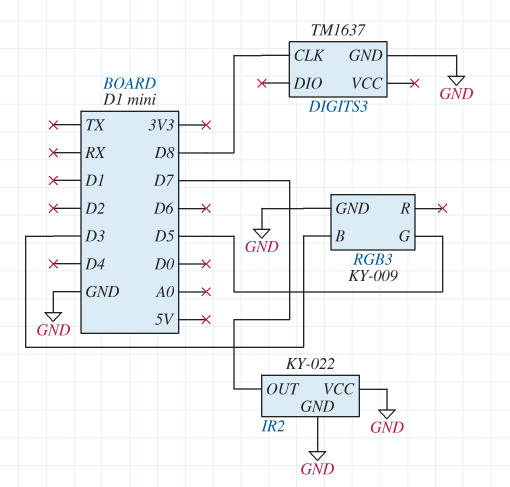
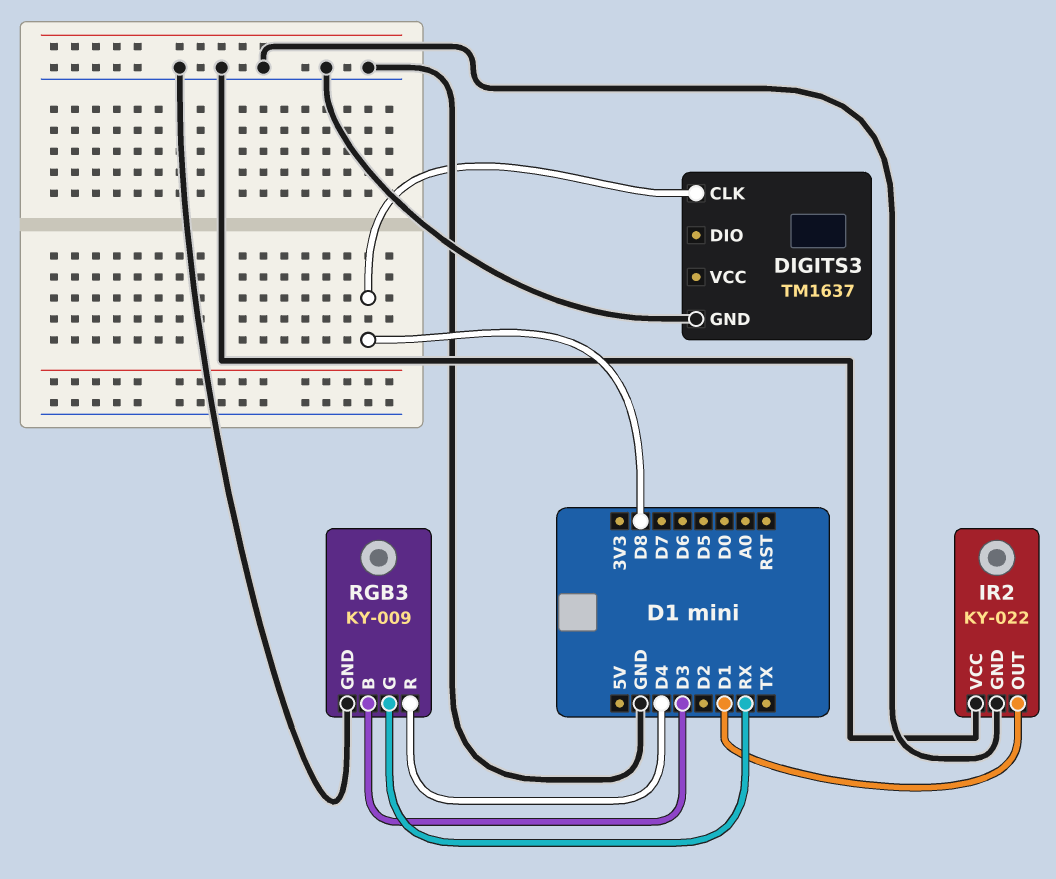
IR2 pin OUT: D7 -> D1
RGB3 pin G: D5 -> RX
RGB3 pin R: none -> D4

